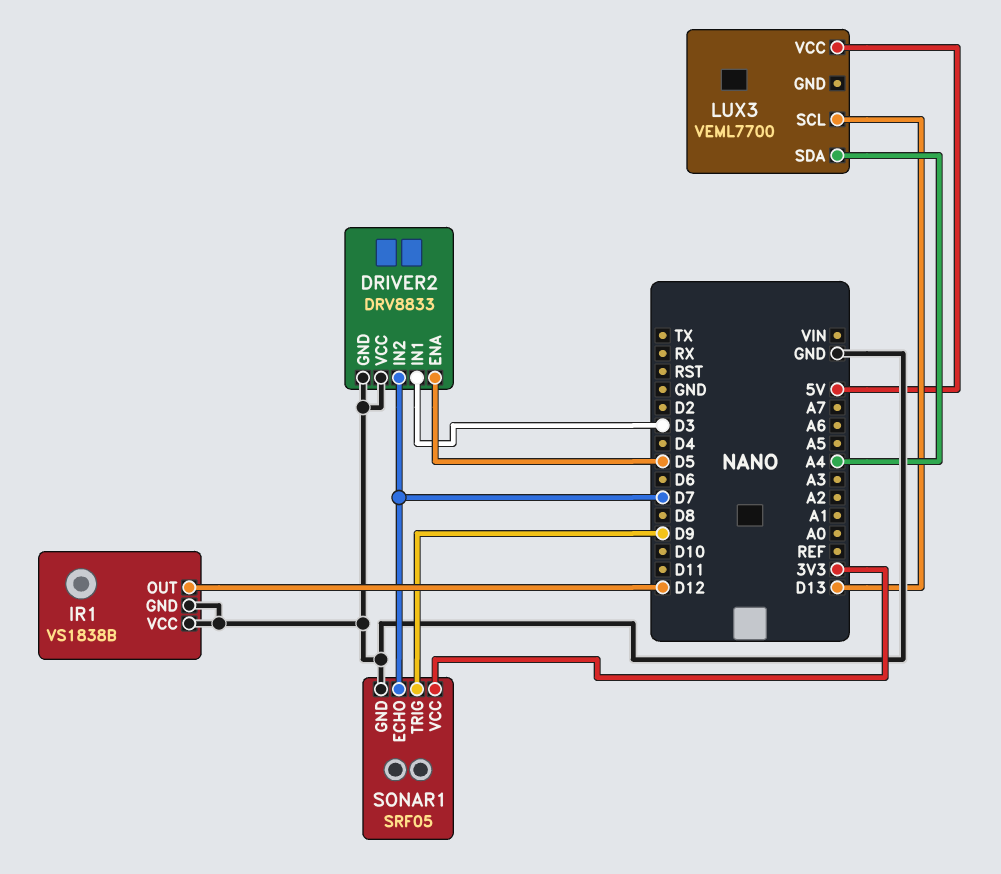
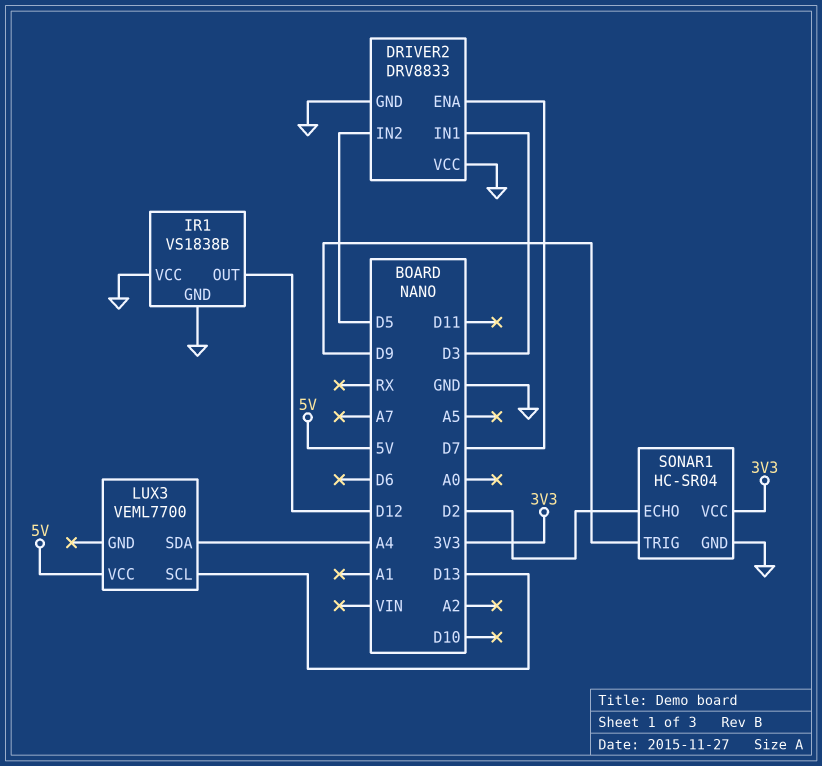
DRIVER2 pin ENA: D5 -> D7
DRIVER2 pin IN2: D7 -> D5
SONAR1: SRF05 -> HC-SR04
SONAR1 pin ECHO: D7 -> D2

